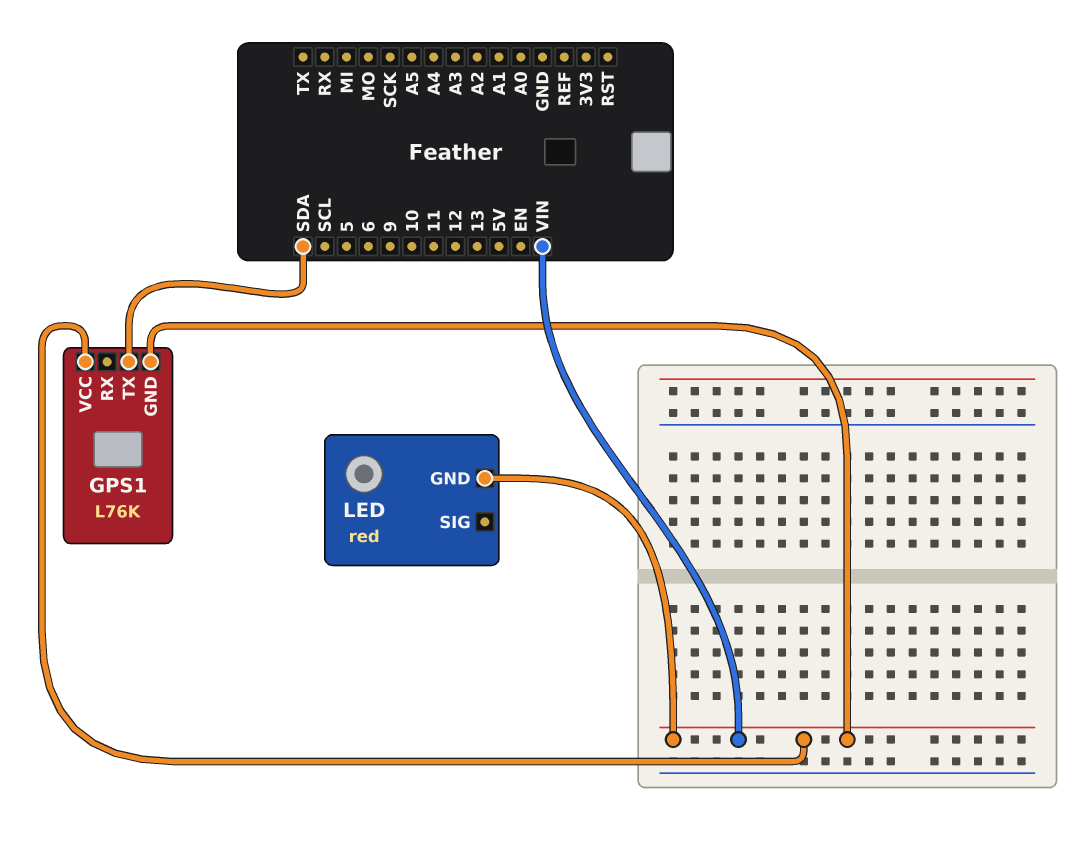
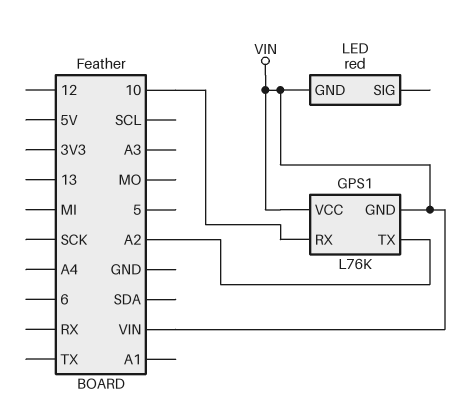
GPS1 pin RX: none -> 10
GPS1 pin TX: SDA -> A2

